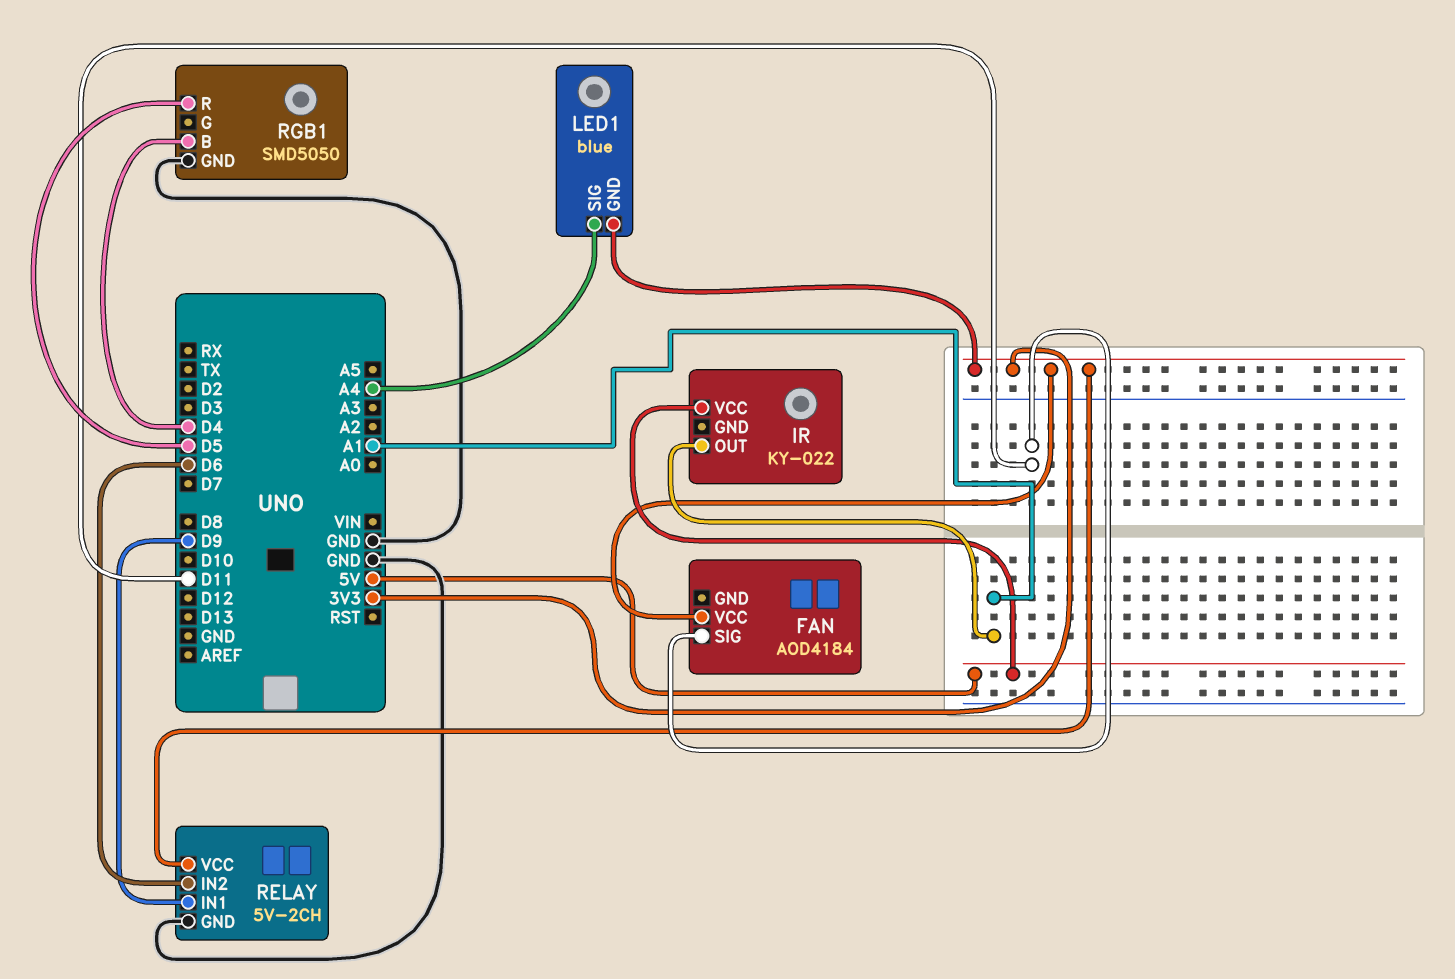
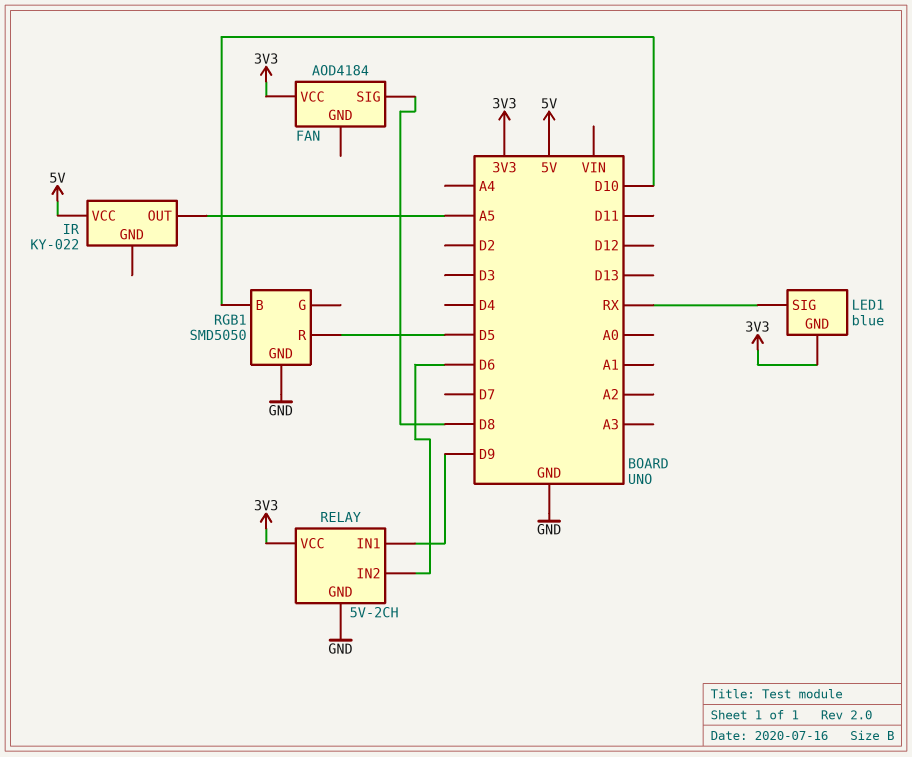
FAN pin SIG: D11 -> D8
IR pin OUT: A1 -> A5
LED1 pin SIG: A4 -> RX
RGB1 pin B: D4 -> D10

